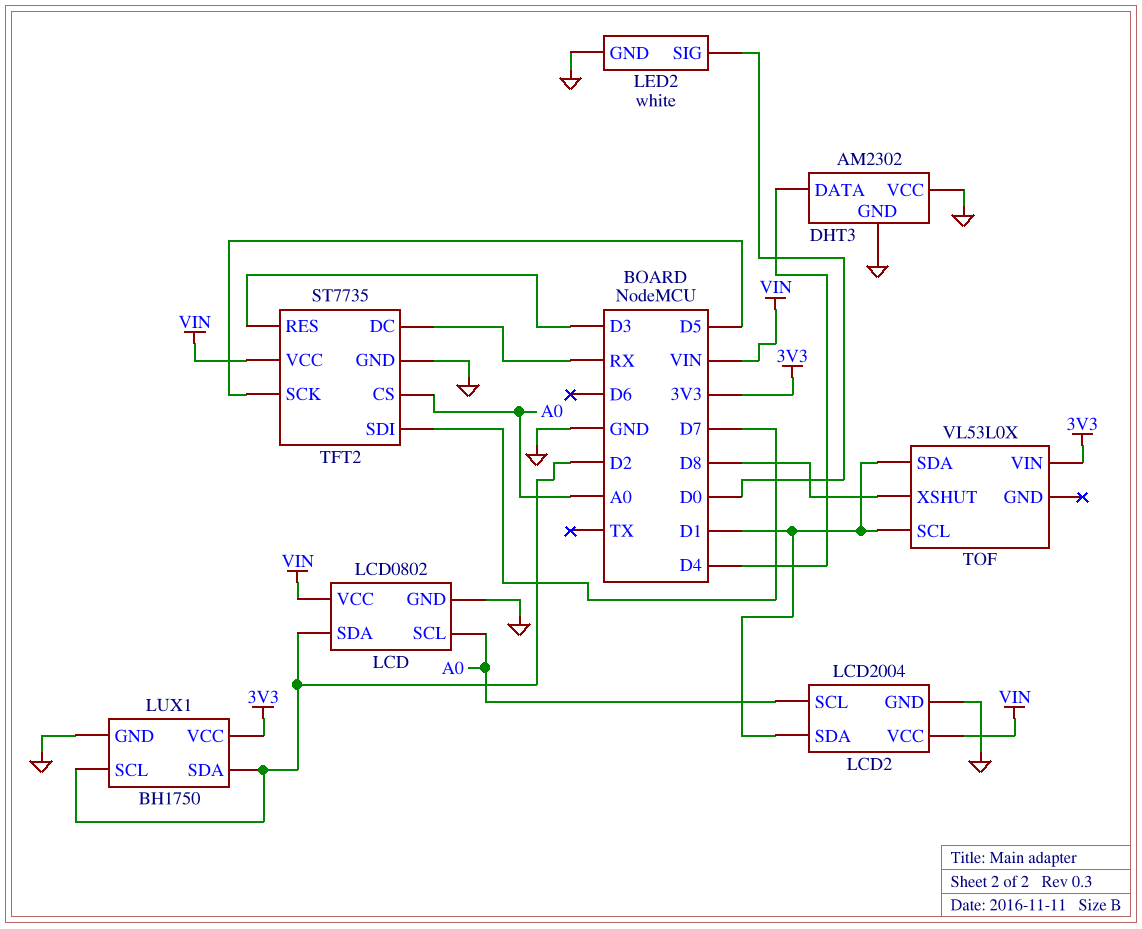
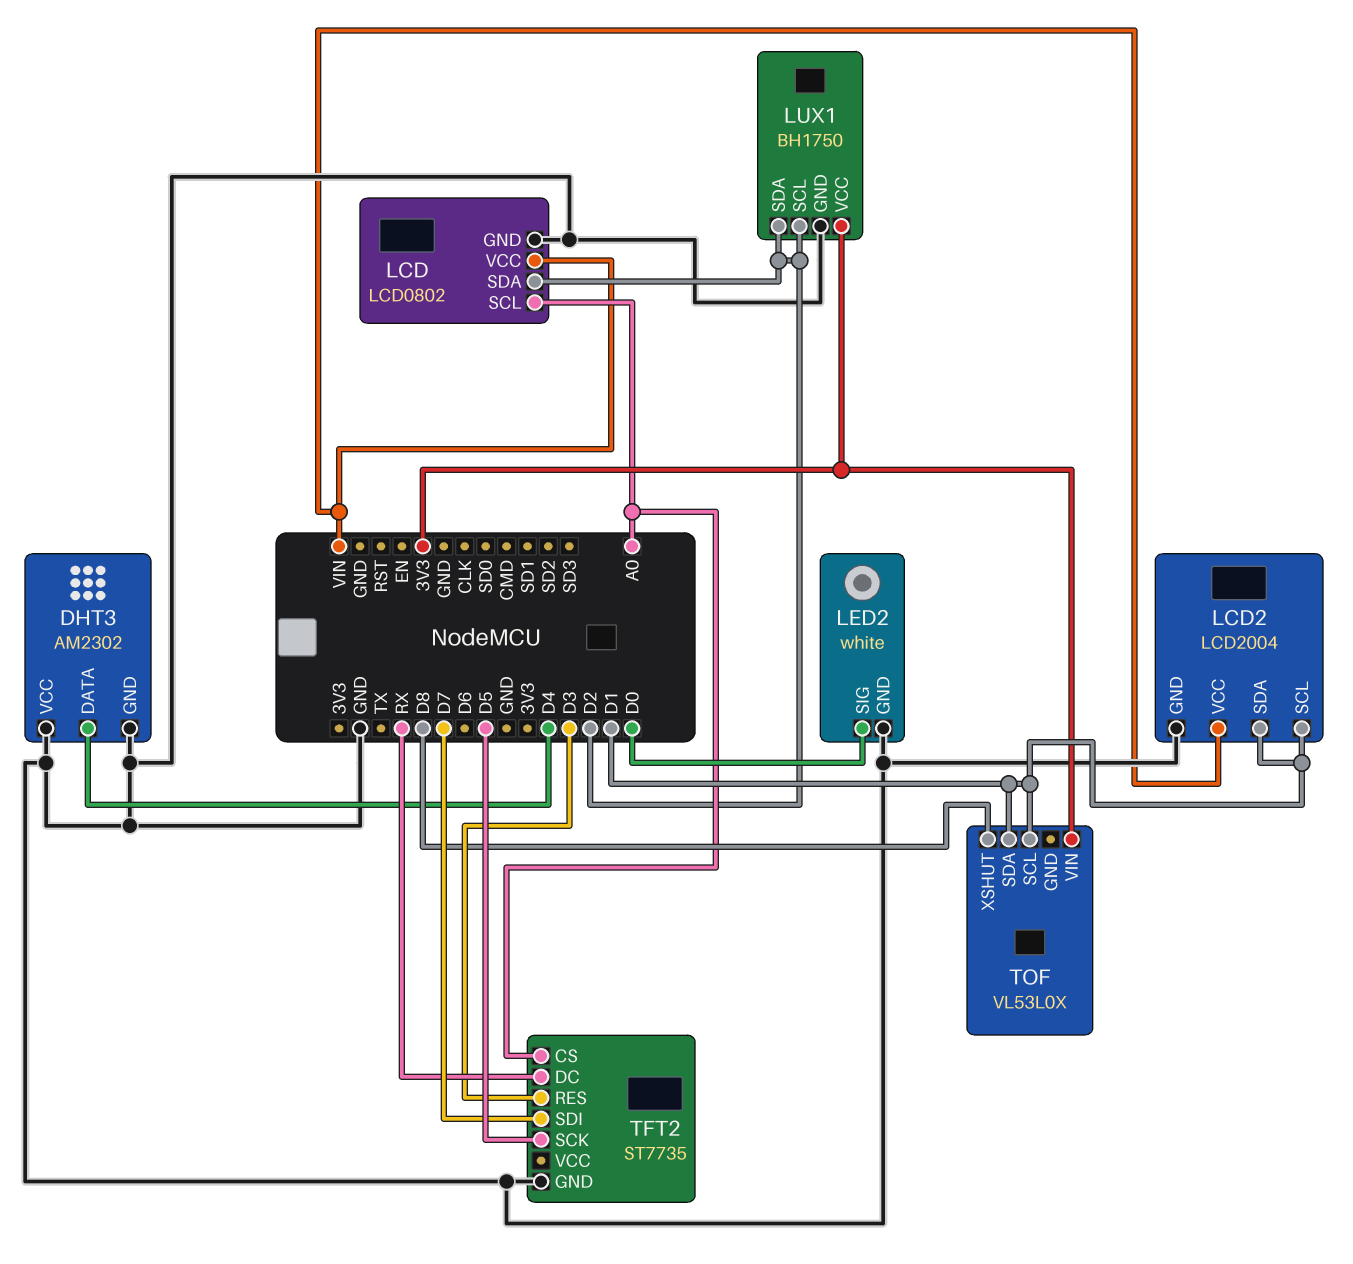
LCD2 pin SCL: A0 -> D1
TFT2 pin VCC: VIN -> none

